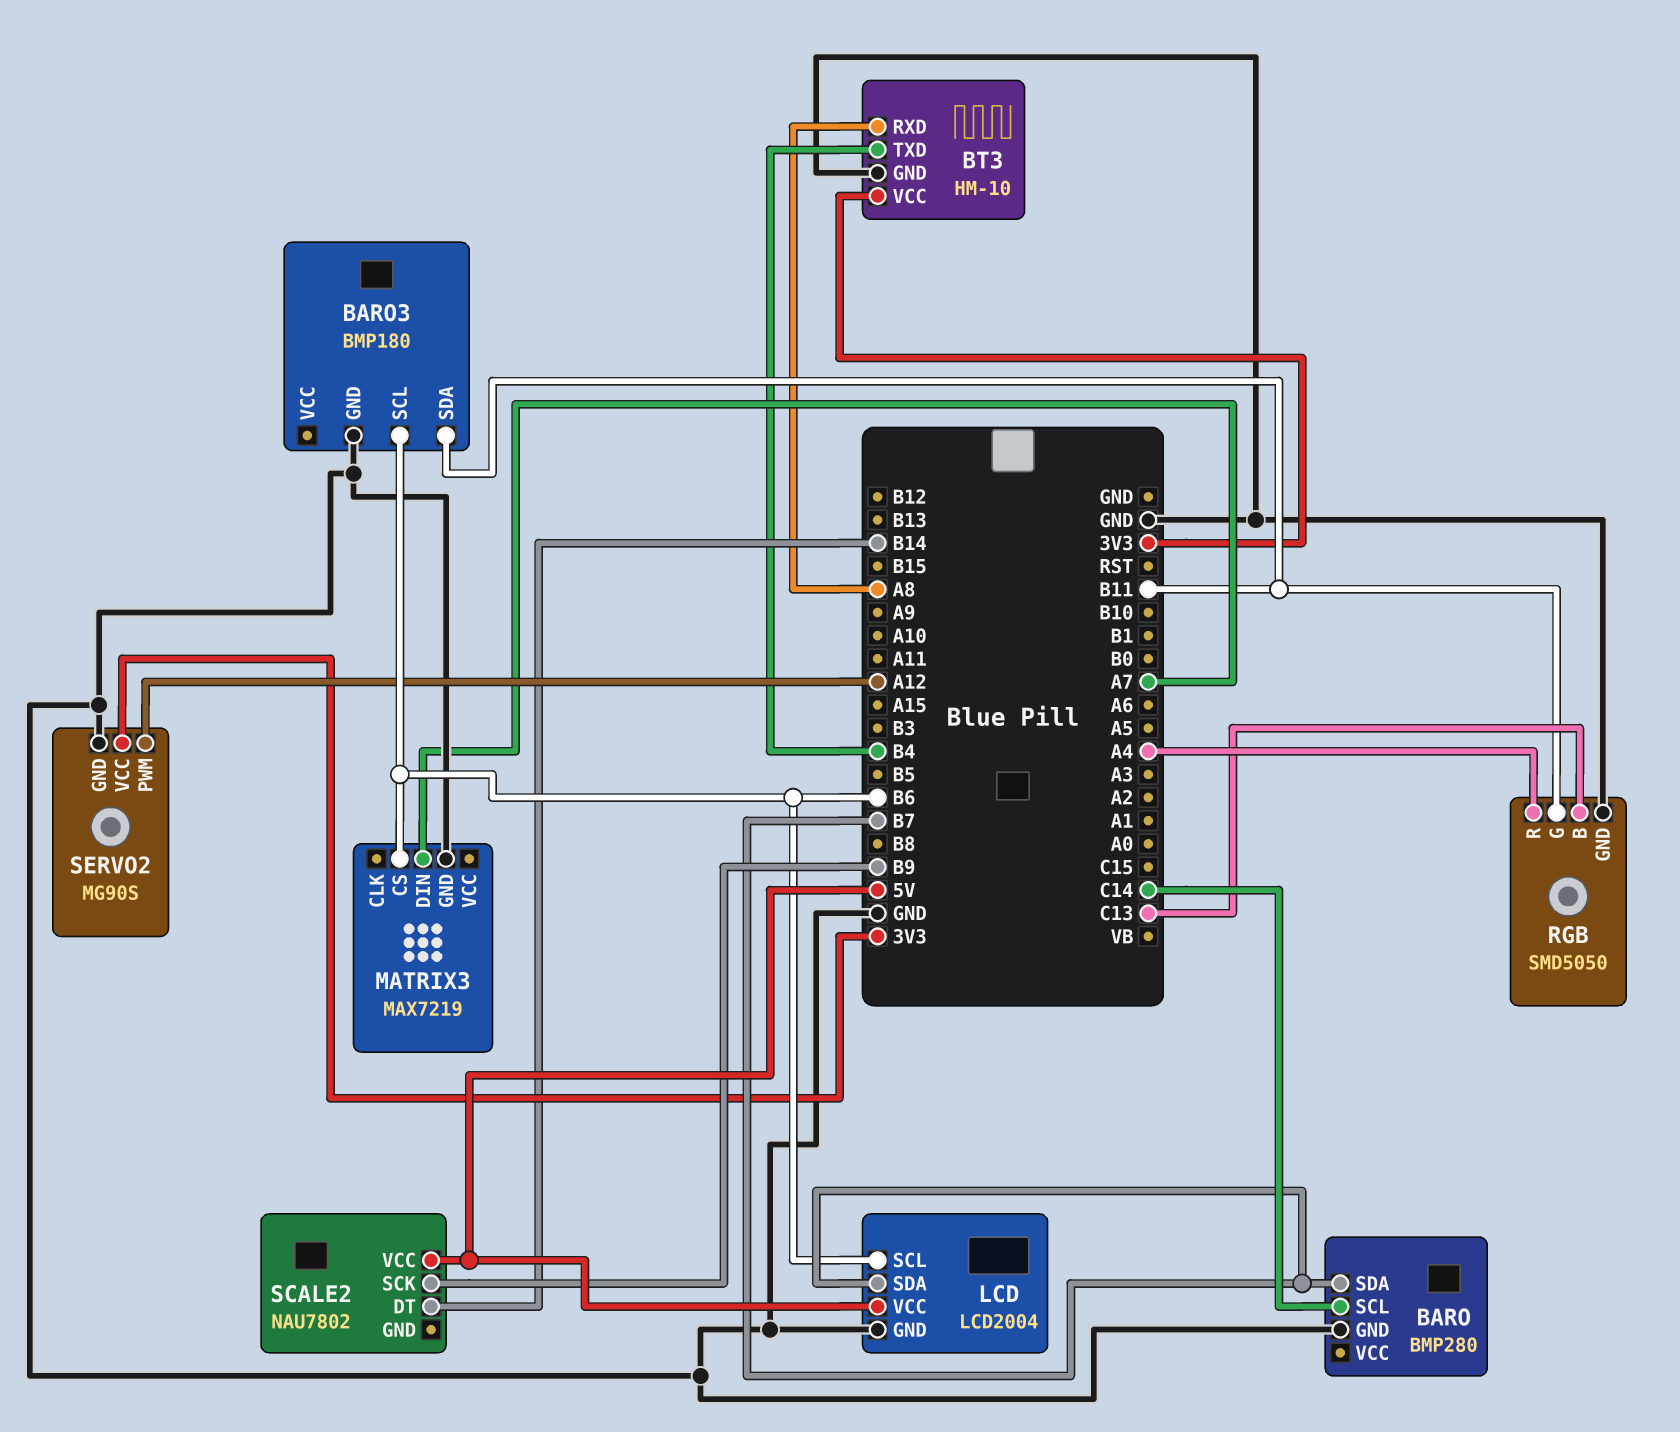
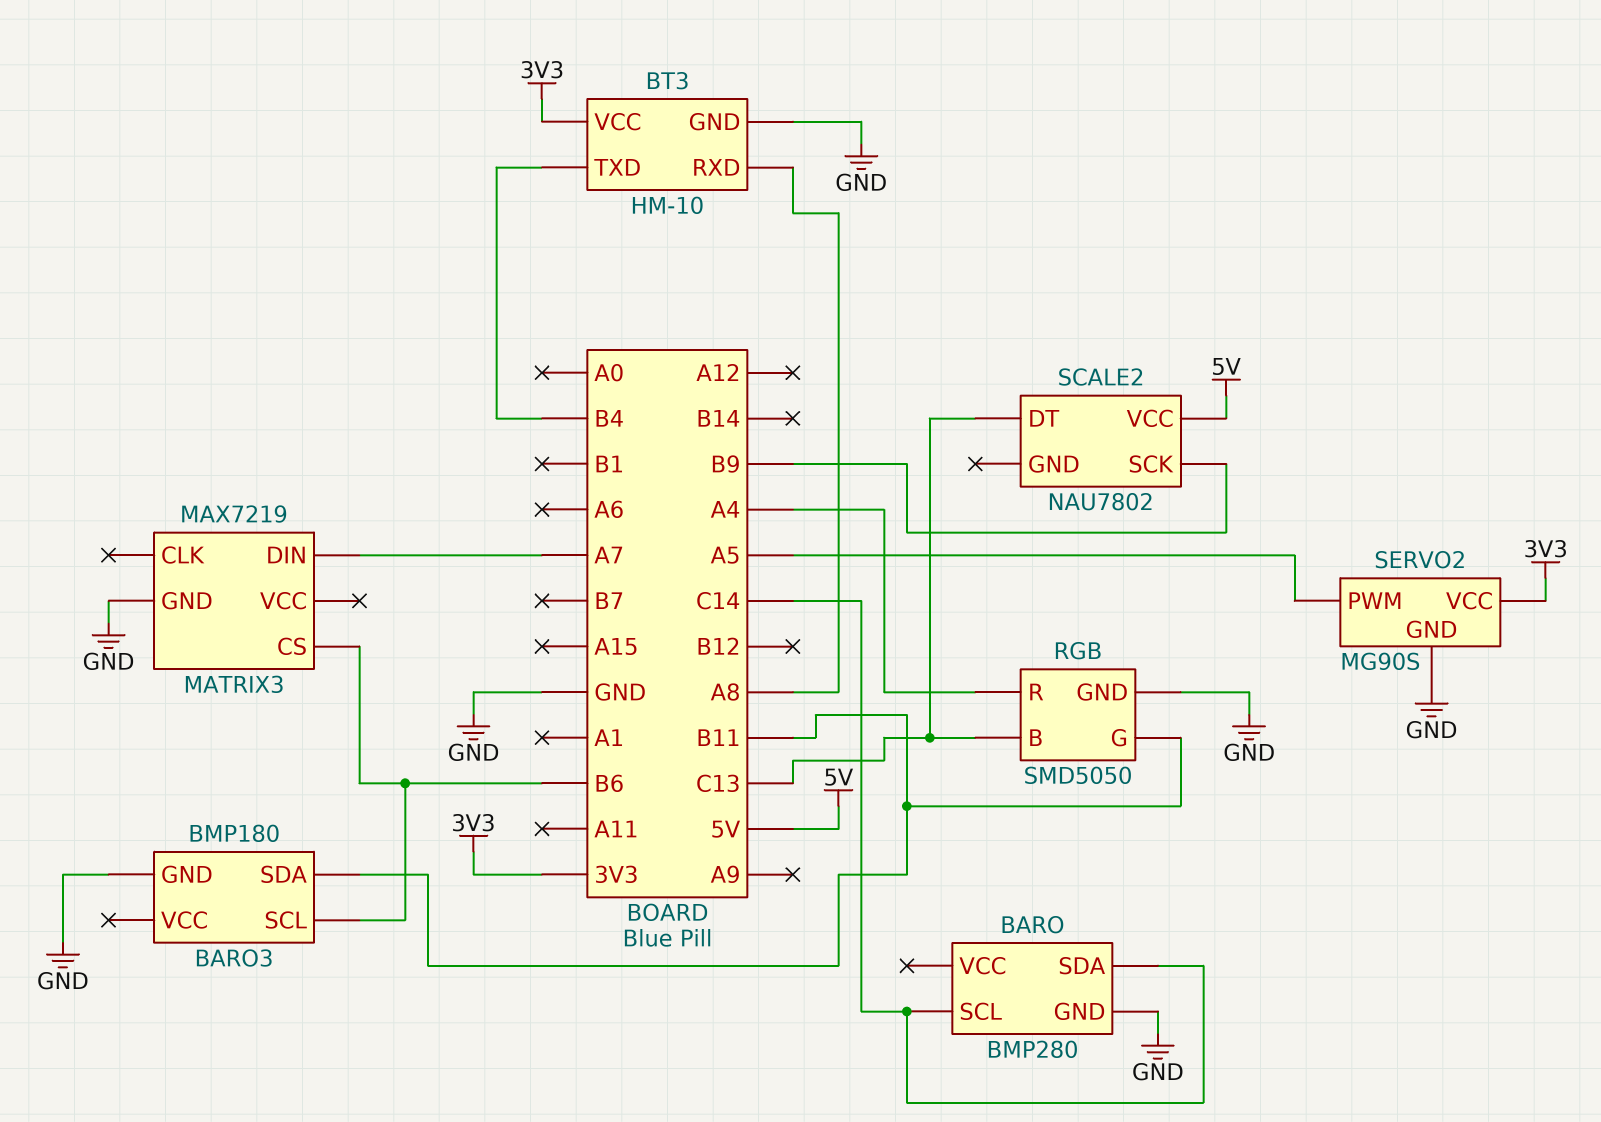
BARO pin SDA: B7 -> C14
LCD: LCD2004 -> none
LCD pin GND: GND -> none
LCD pin SCL: B6 -> none
LCD pin SDA: B7 -> none
LCD pin VCC: 5V -> none
SCALE2 pin DT: B14 -> C13
SERVO2 pin PWM: A12 -> A5

